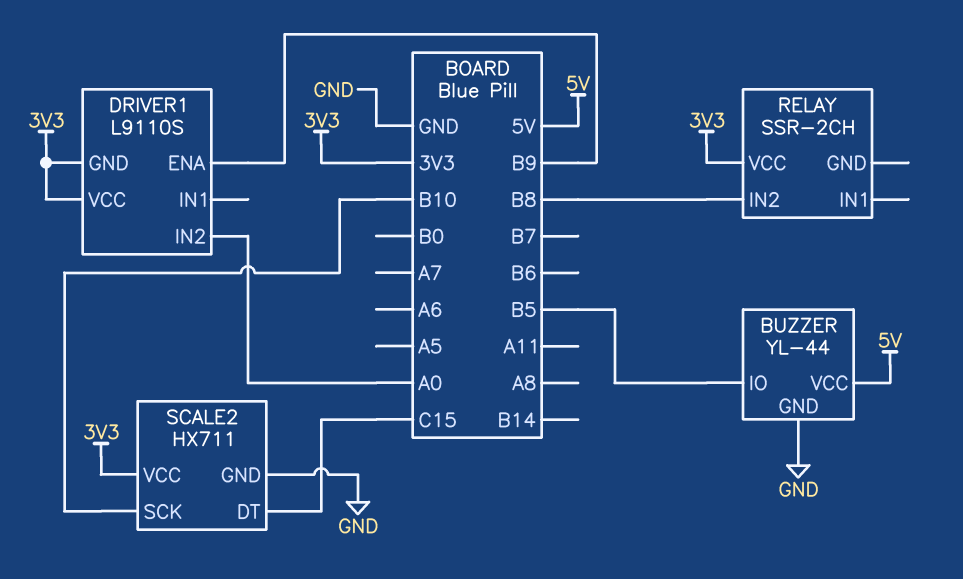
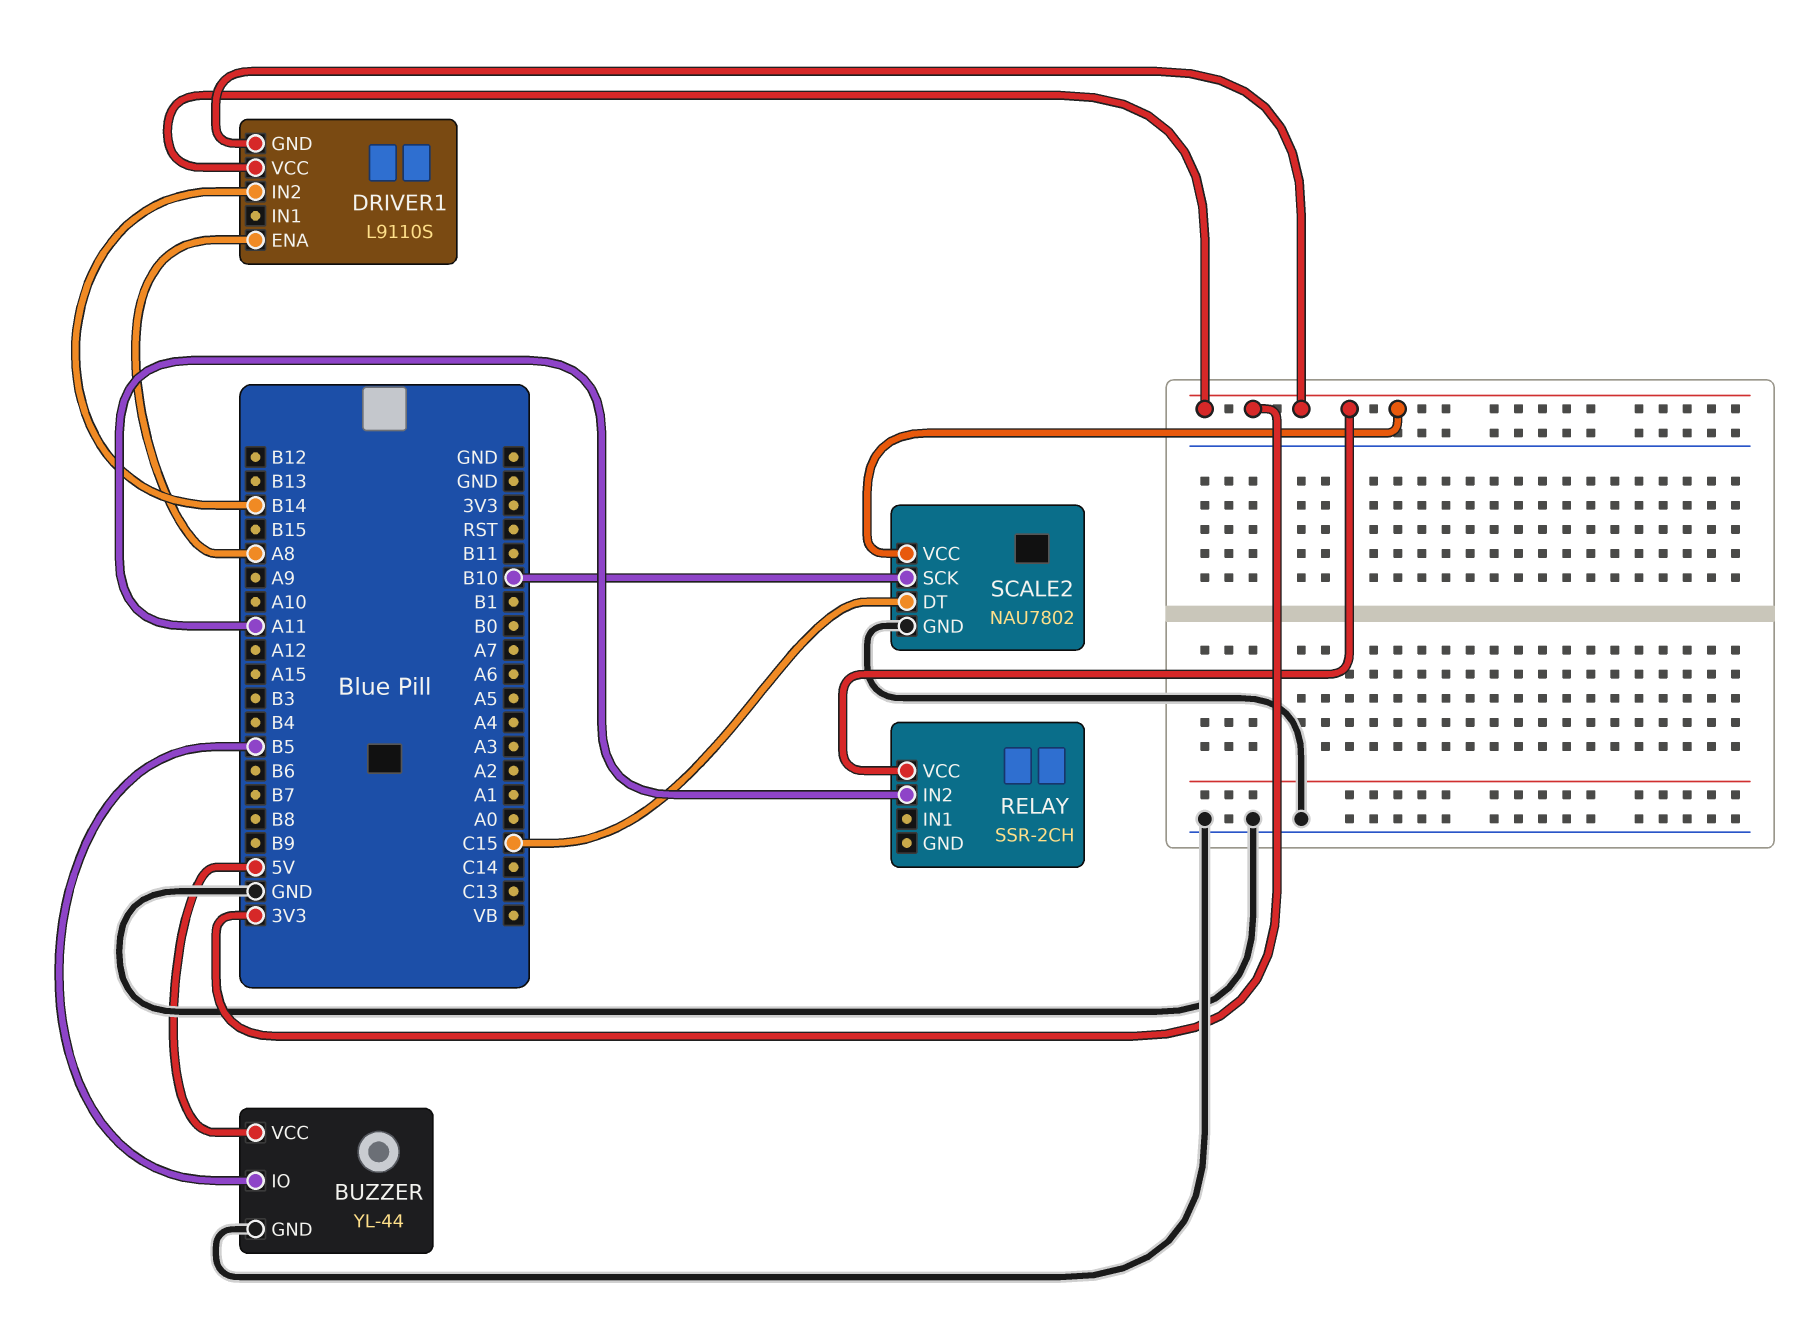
DRIVER1 pin ENA: B9 -> A8
DRIVER1 pin IN2: A0 -> B14
RELAY pin IN2: B8 -> A11
SCALE2: HX711 -> NAU7802

